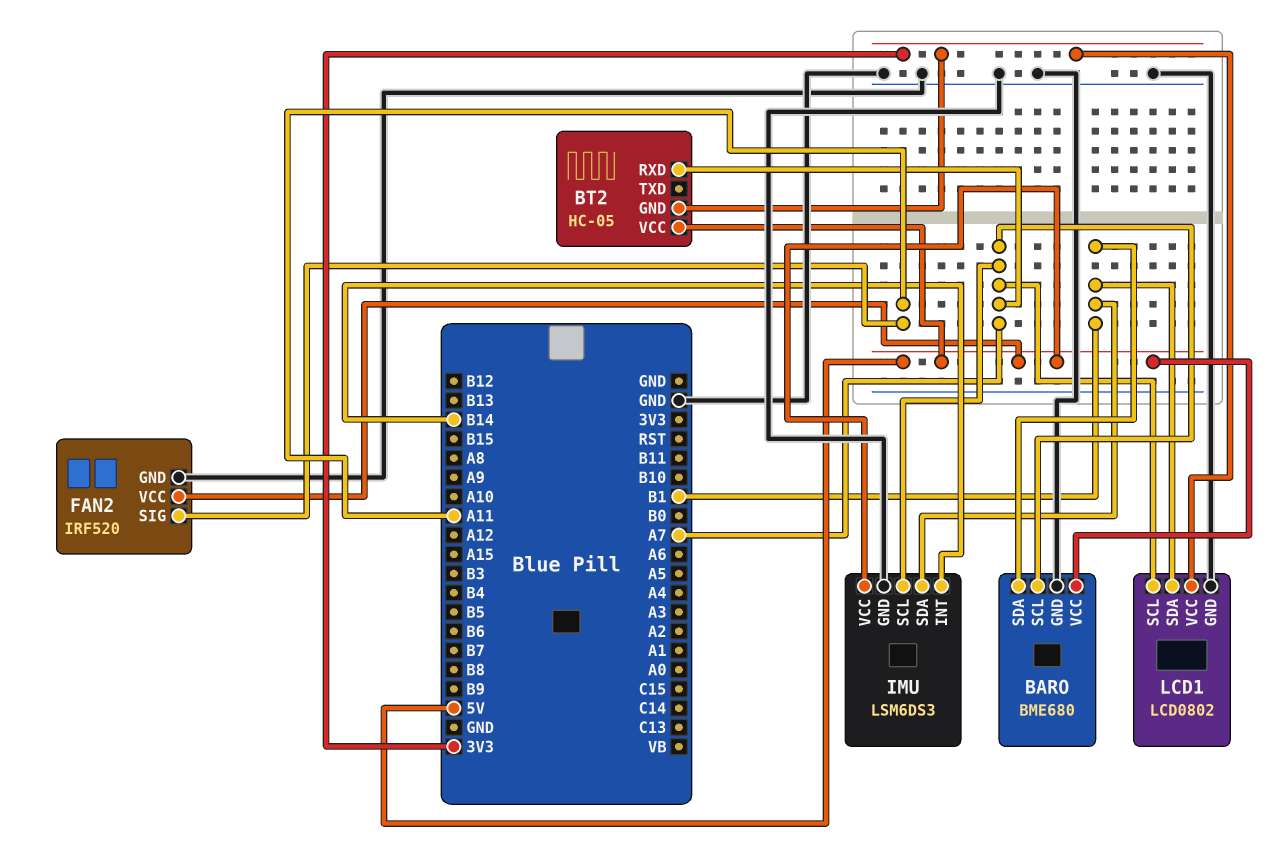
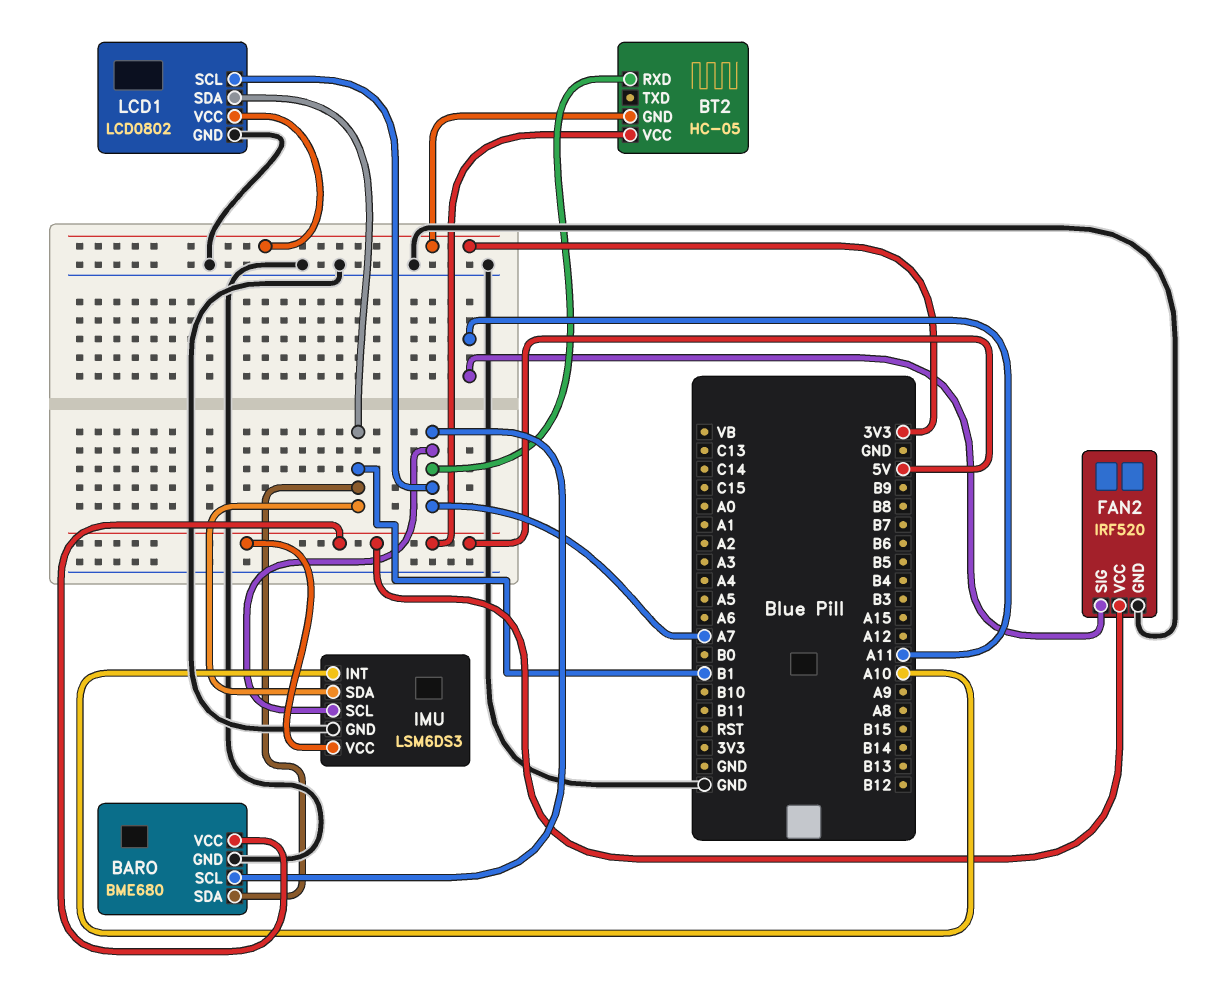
IMU pin INT: B14 -> A10

